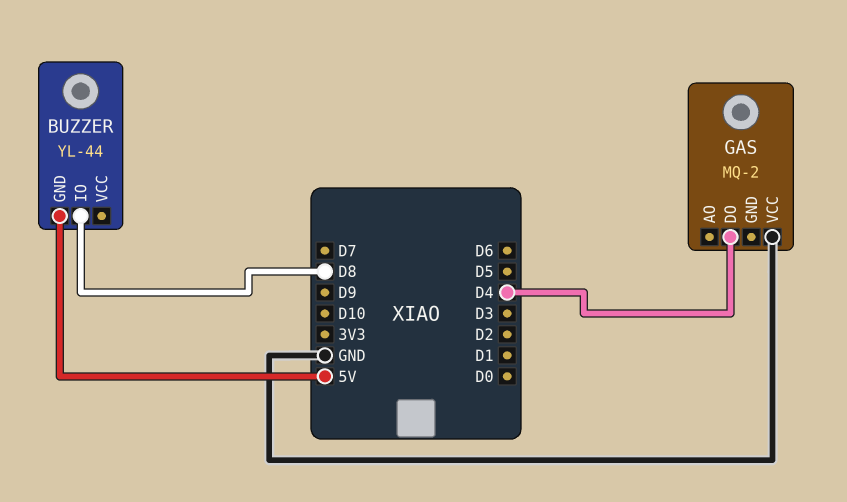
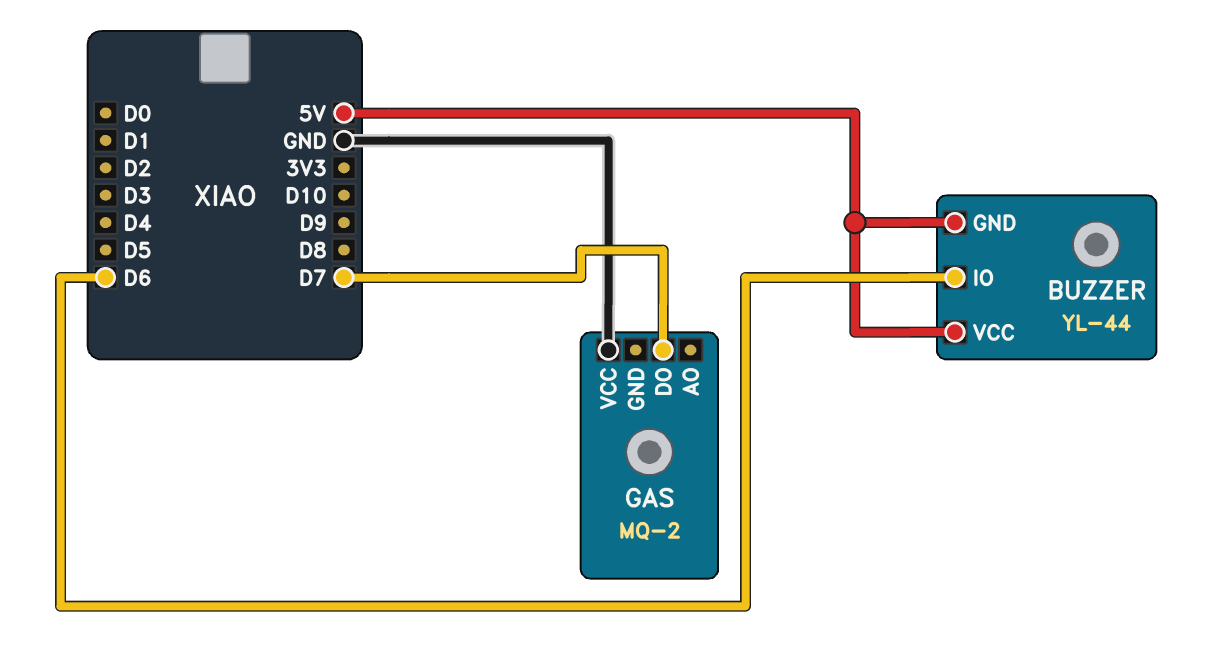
BUZZER pin IO: D8 -> D6
BUZZER pin VCC: none -> 5V
GAS pin DO: D4 -> D7

